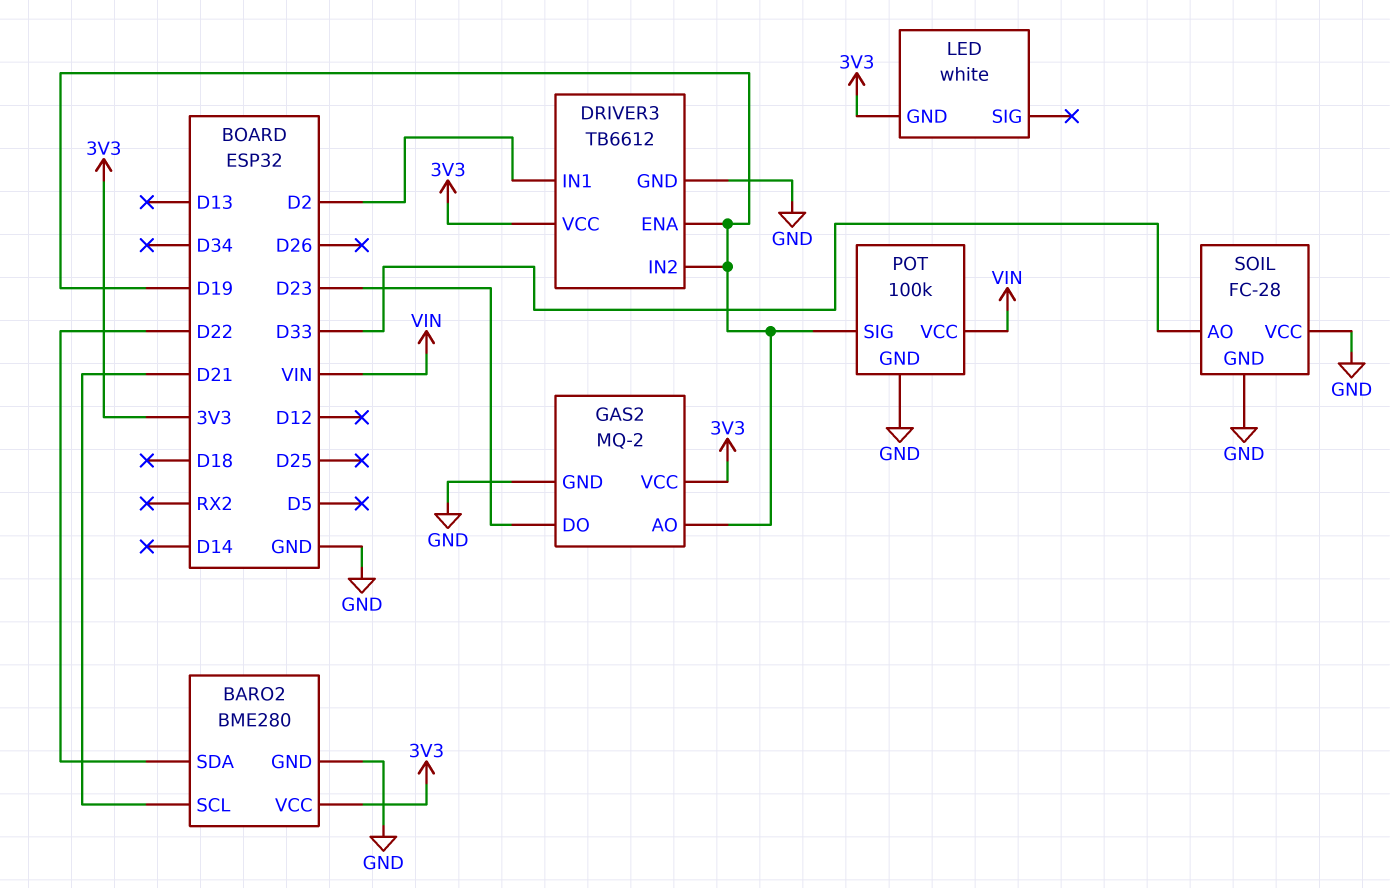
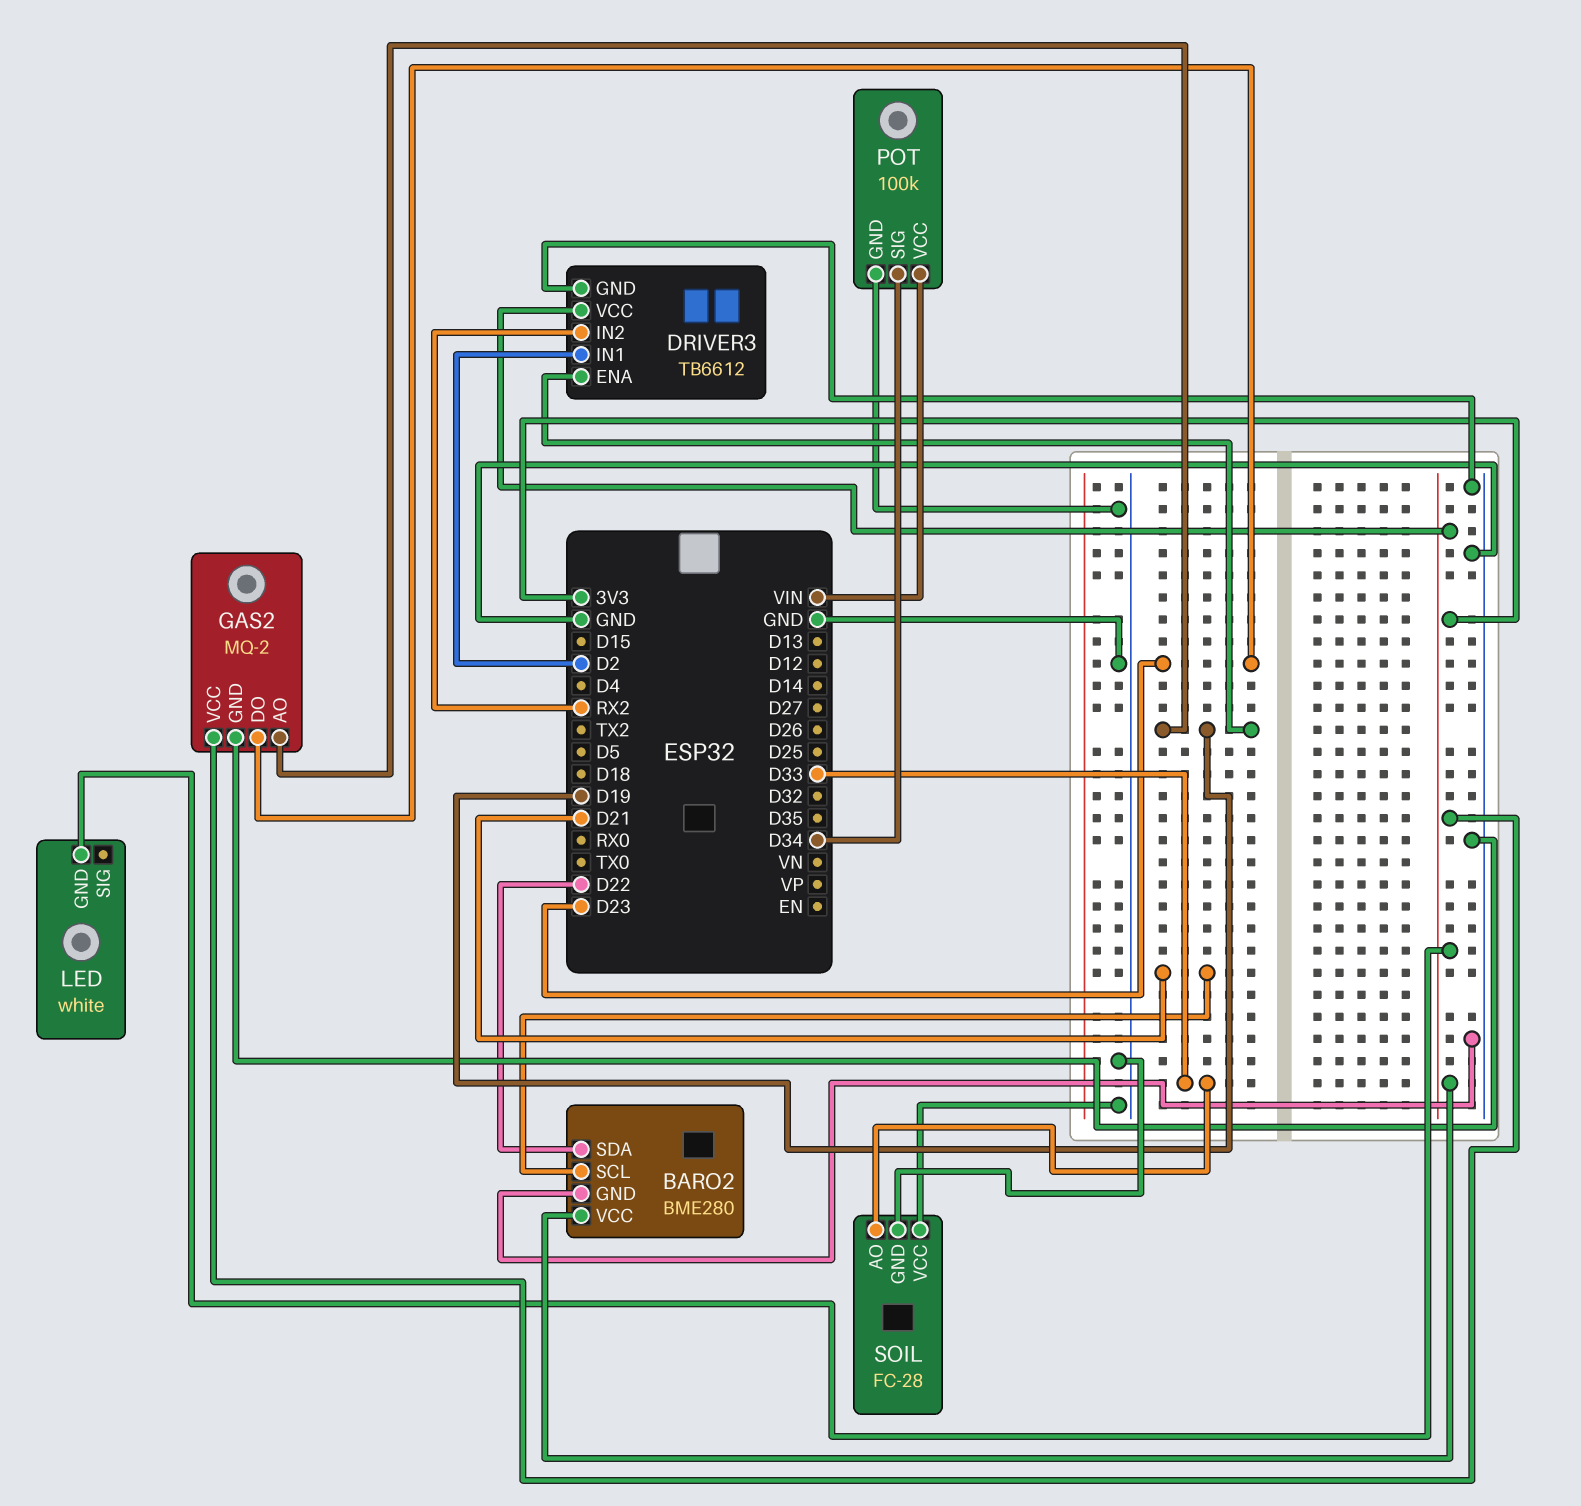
DRIVER3 pin IN2: D19 -> RX2
POT pin SIG: D19 -> D34

